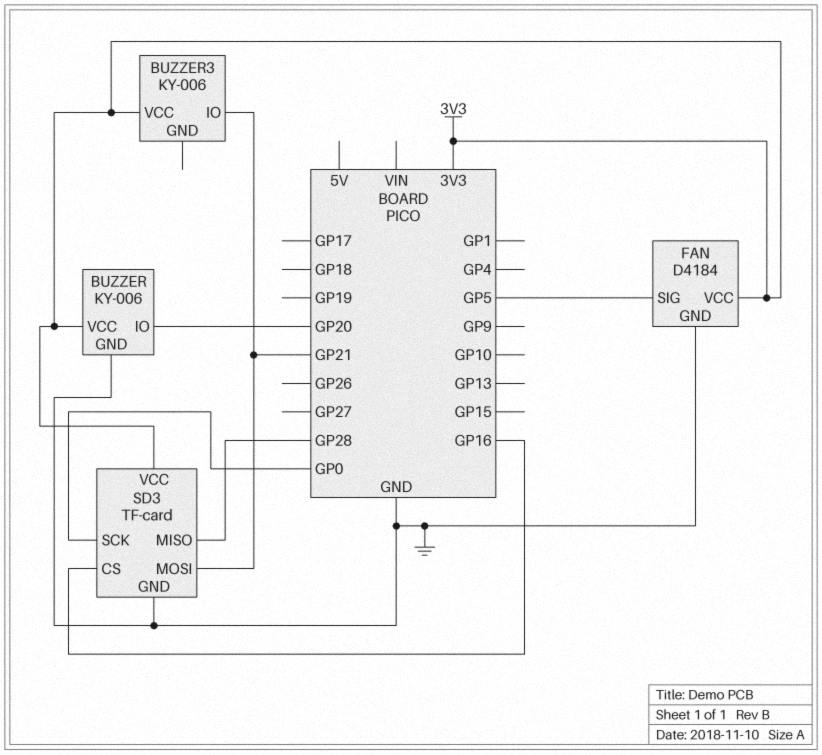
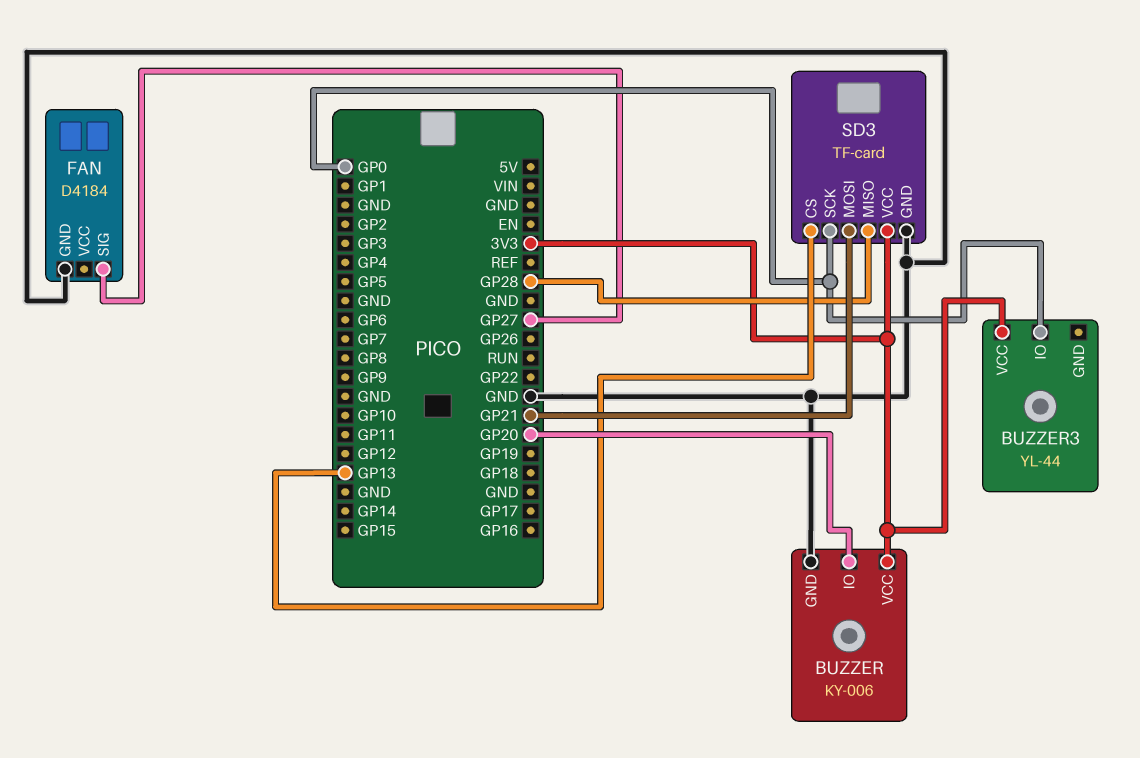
BUZZER3: KY-006 -> YL-44
BUZZER3 pin IO: GP21 -> GP0
FAN pin SIG: GP5 -> GP27
FAN pin VCC: 3V3 -> none
SD3 pin CS: GP16 -> GP13

